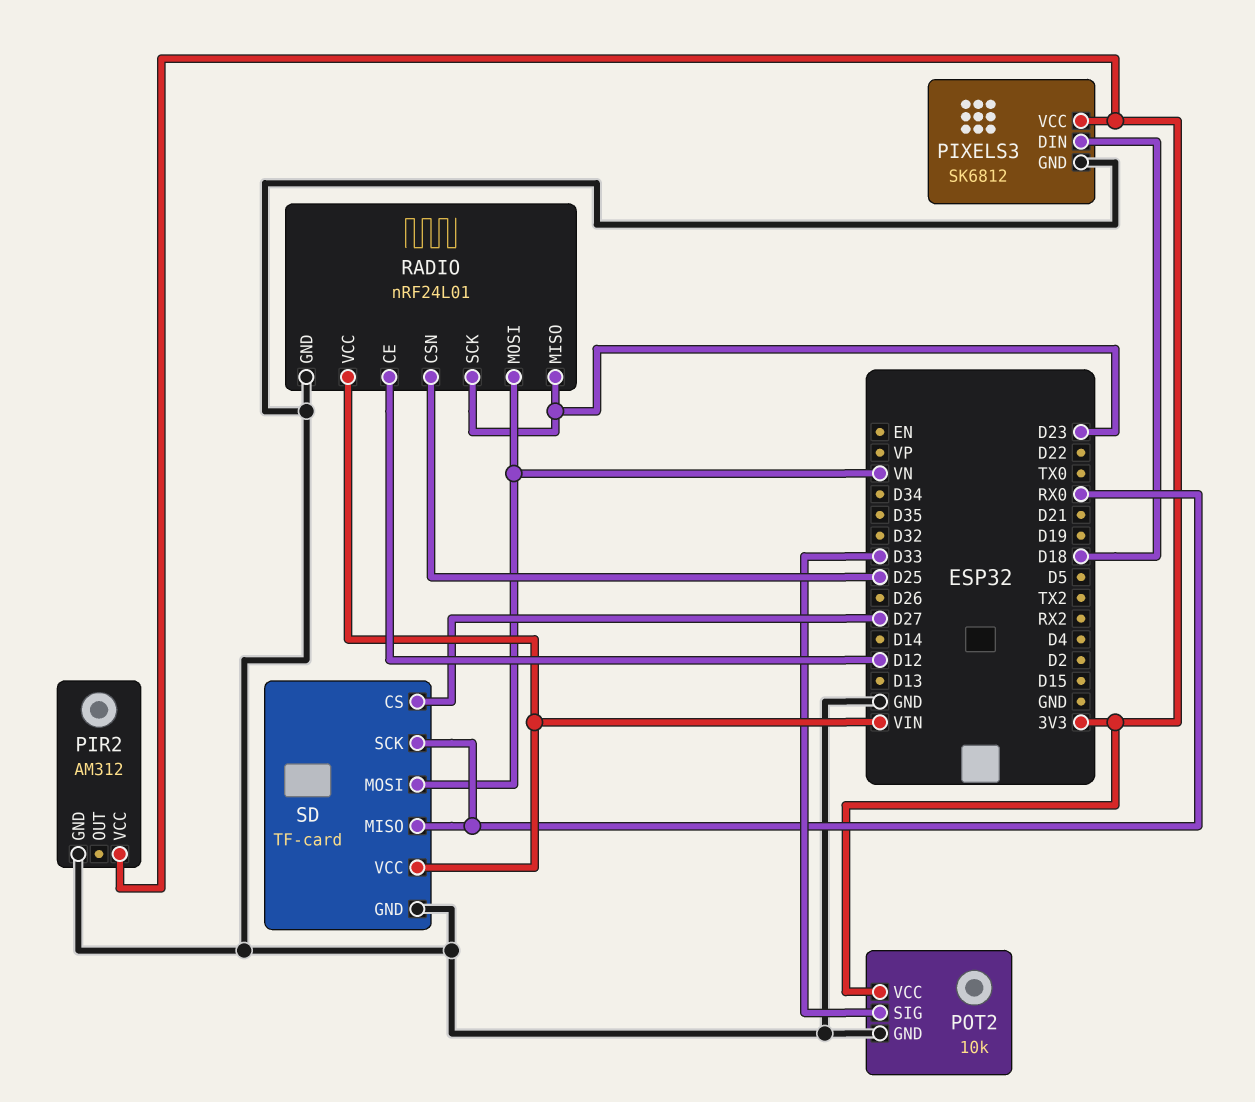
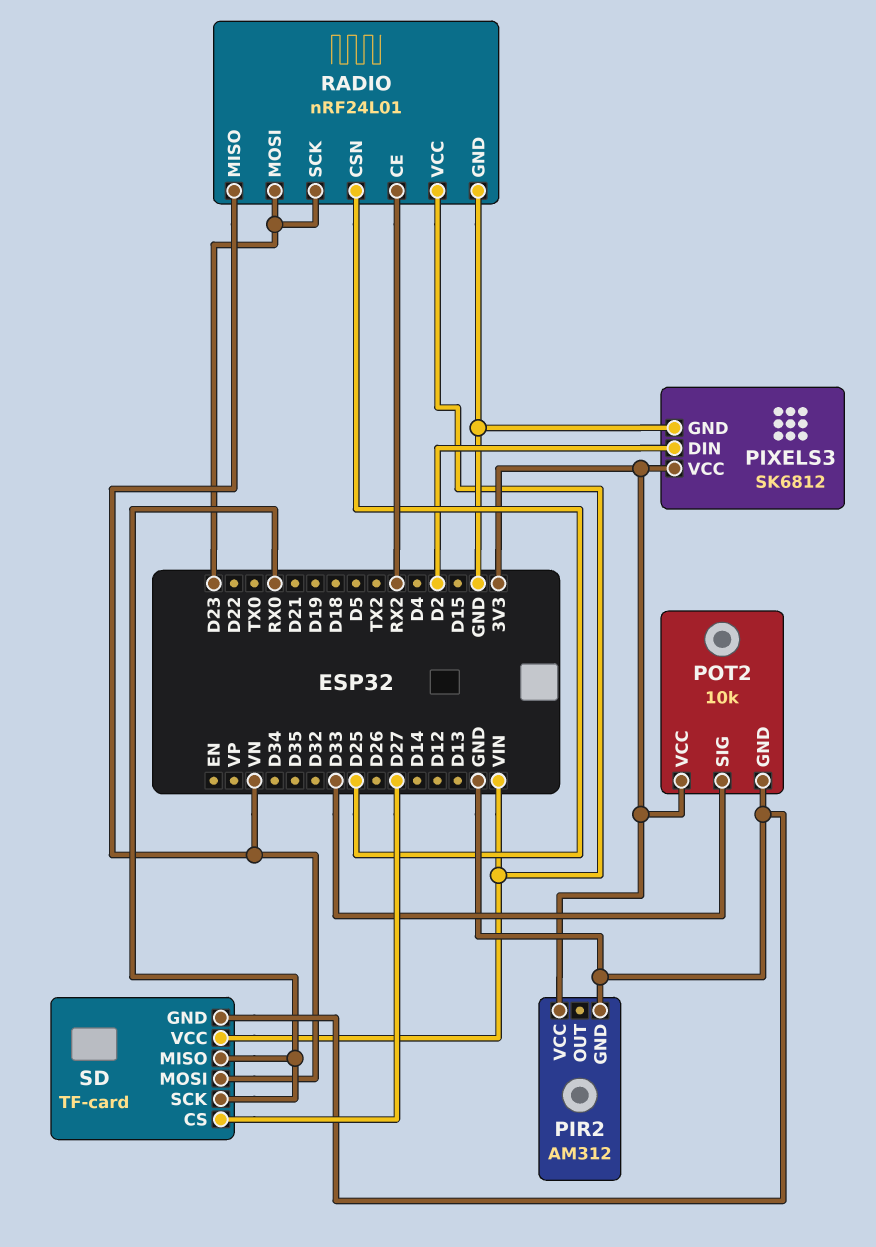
PIXELS3 pin DIN: D18 -> D2
RADIO pin CE: D12 -> RX2
RADIO pin MISO: D23 -> VN
RADIO pin MOSI: VN -> D23

